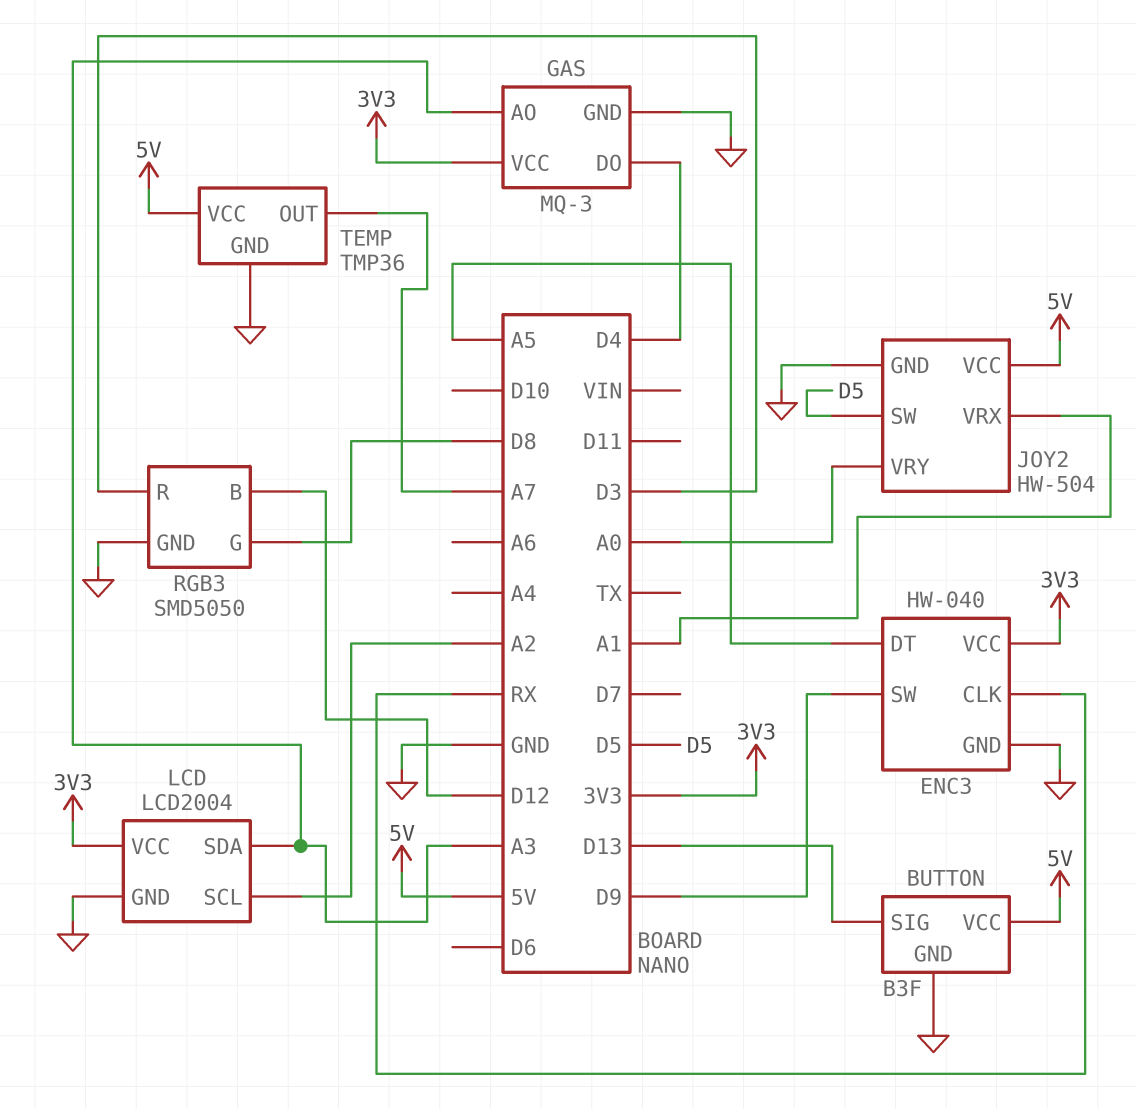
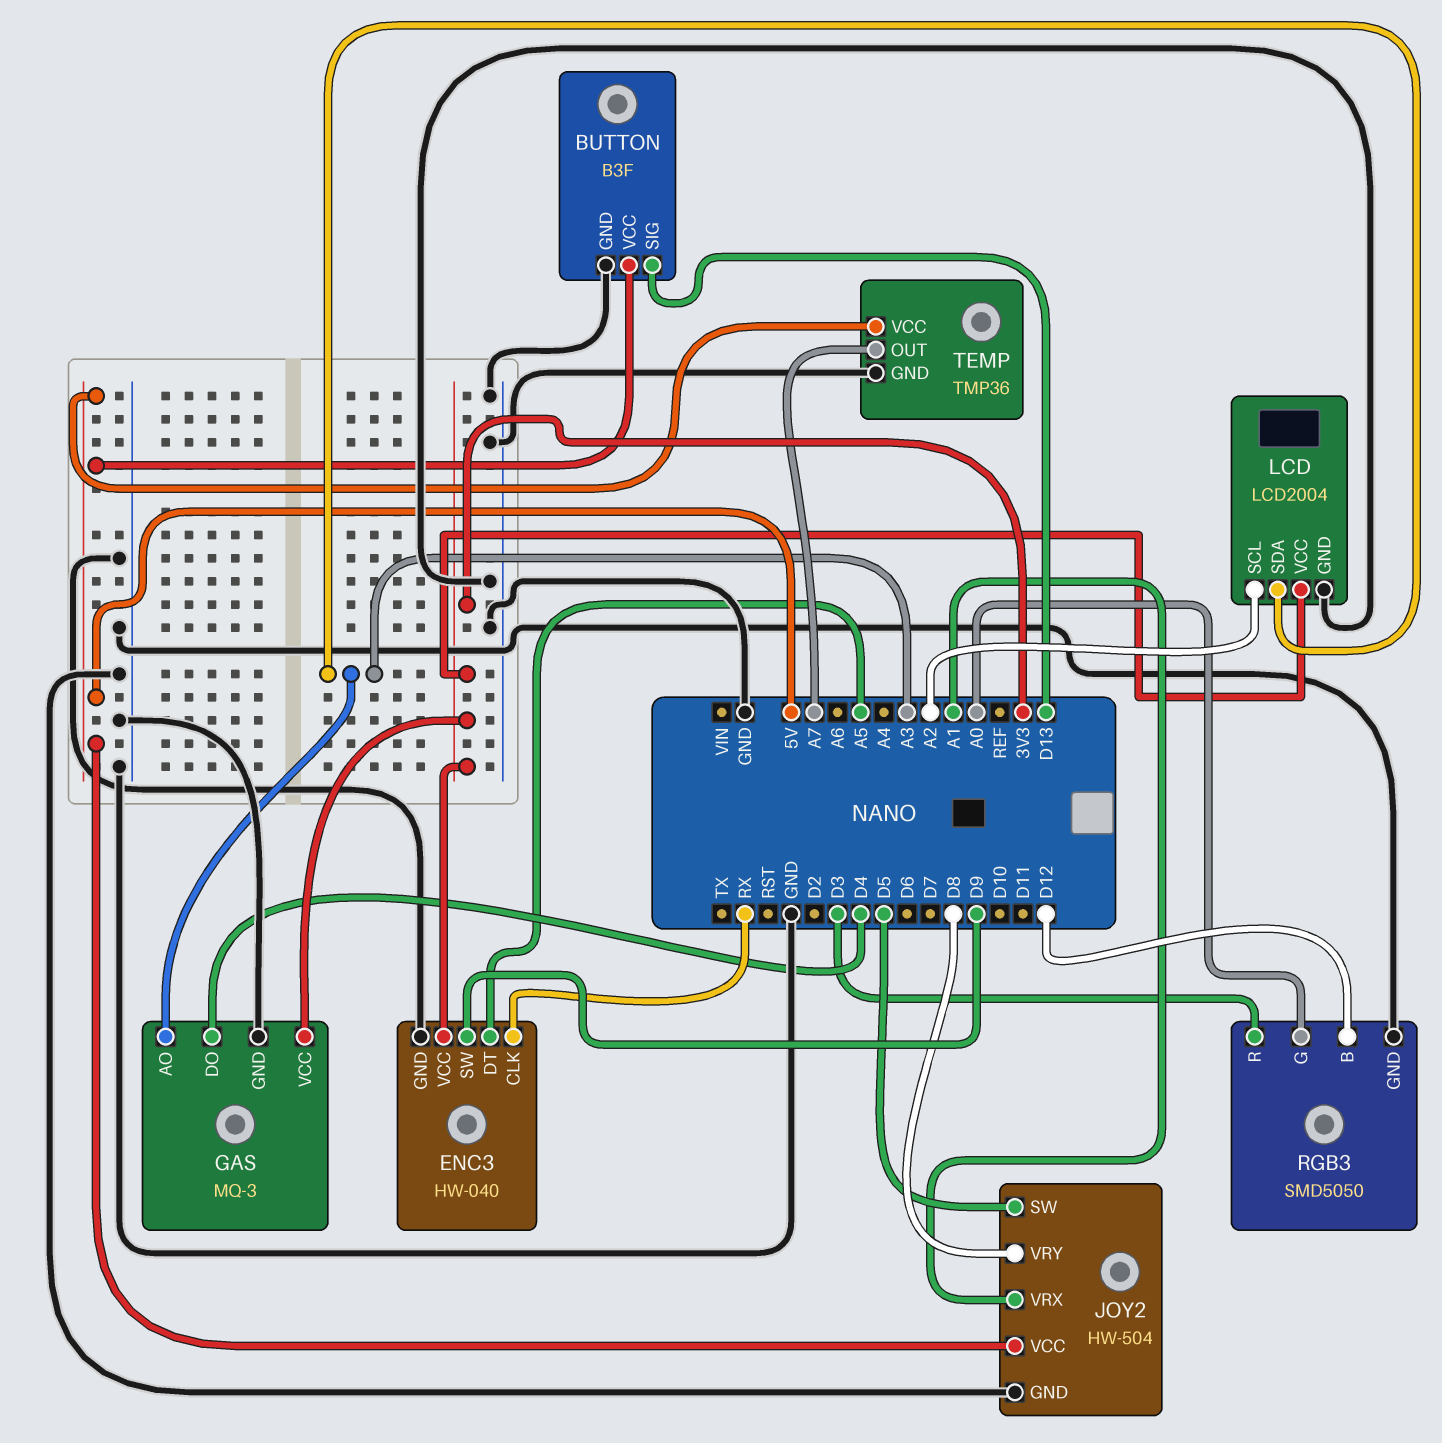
JOY2 pin VRY: A0 -> D8
RGB3 pin G: D8 -> A0

